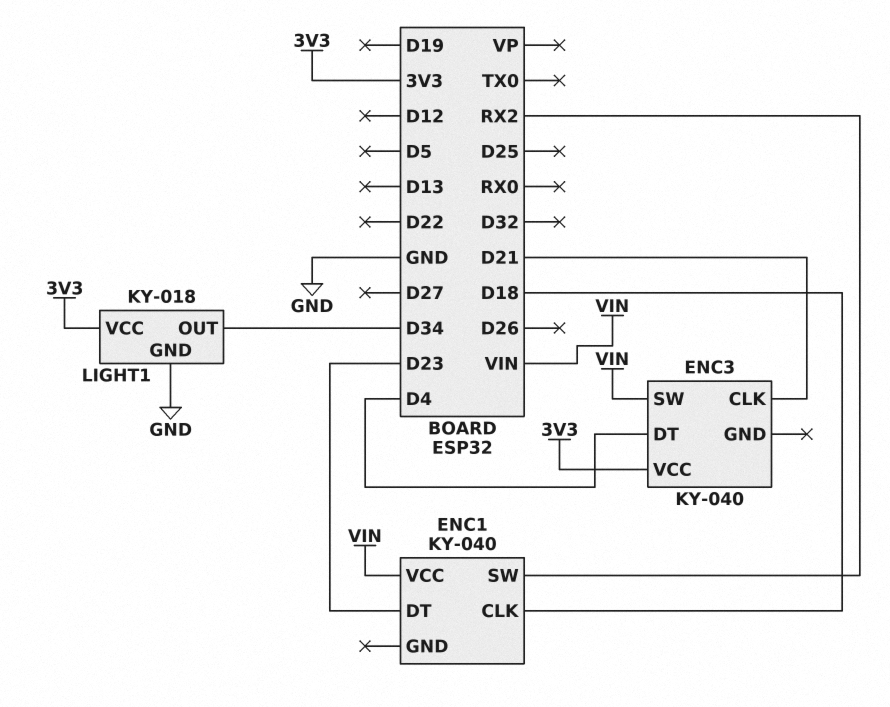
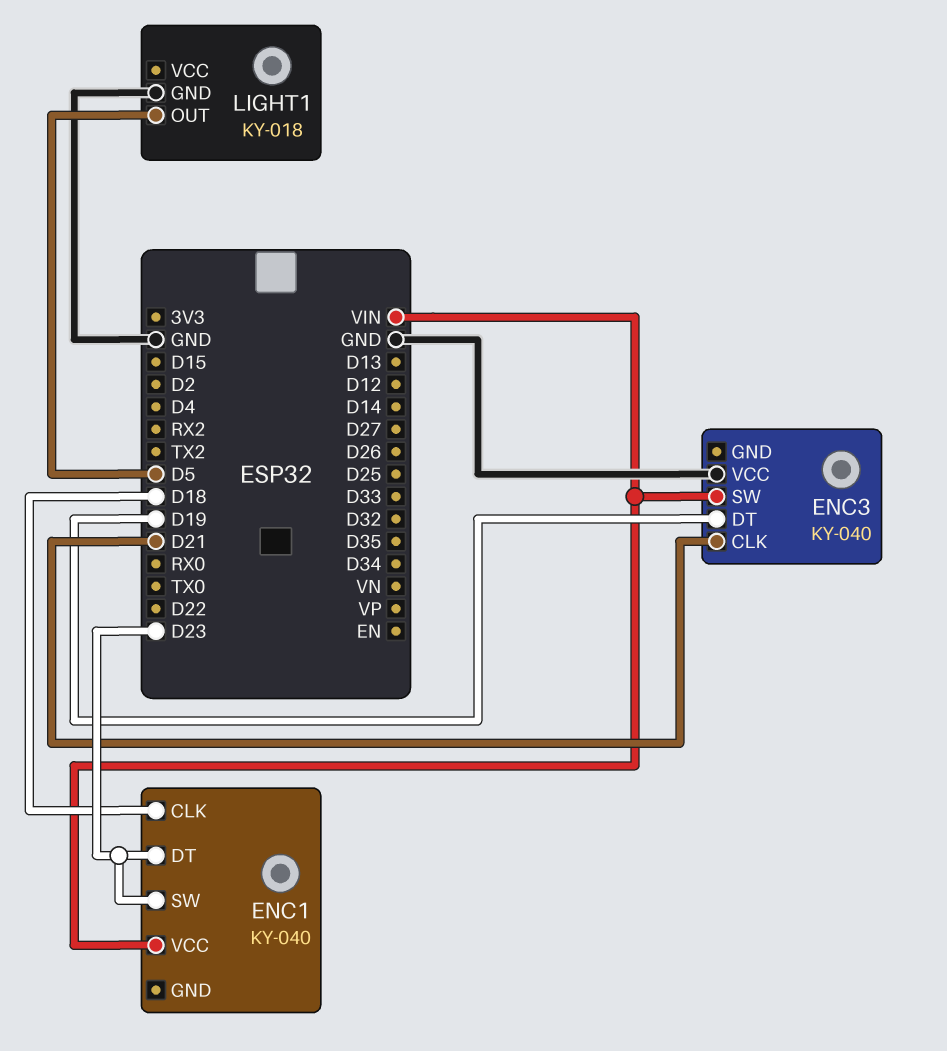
ENC1 pin SW: RX2 -> D23
ENC3 pin DT: D4 -> D19
ENC3 pin VCC: 3V3 -> GND
LIGHT1 pin OUT: D34 -> D5
LIGHT1 pin VCC: 3V3 -> none

